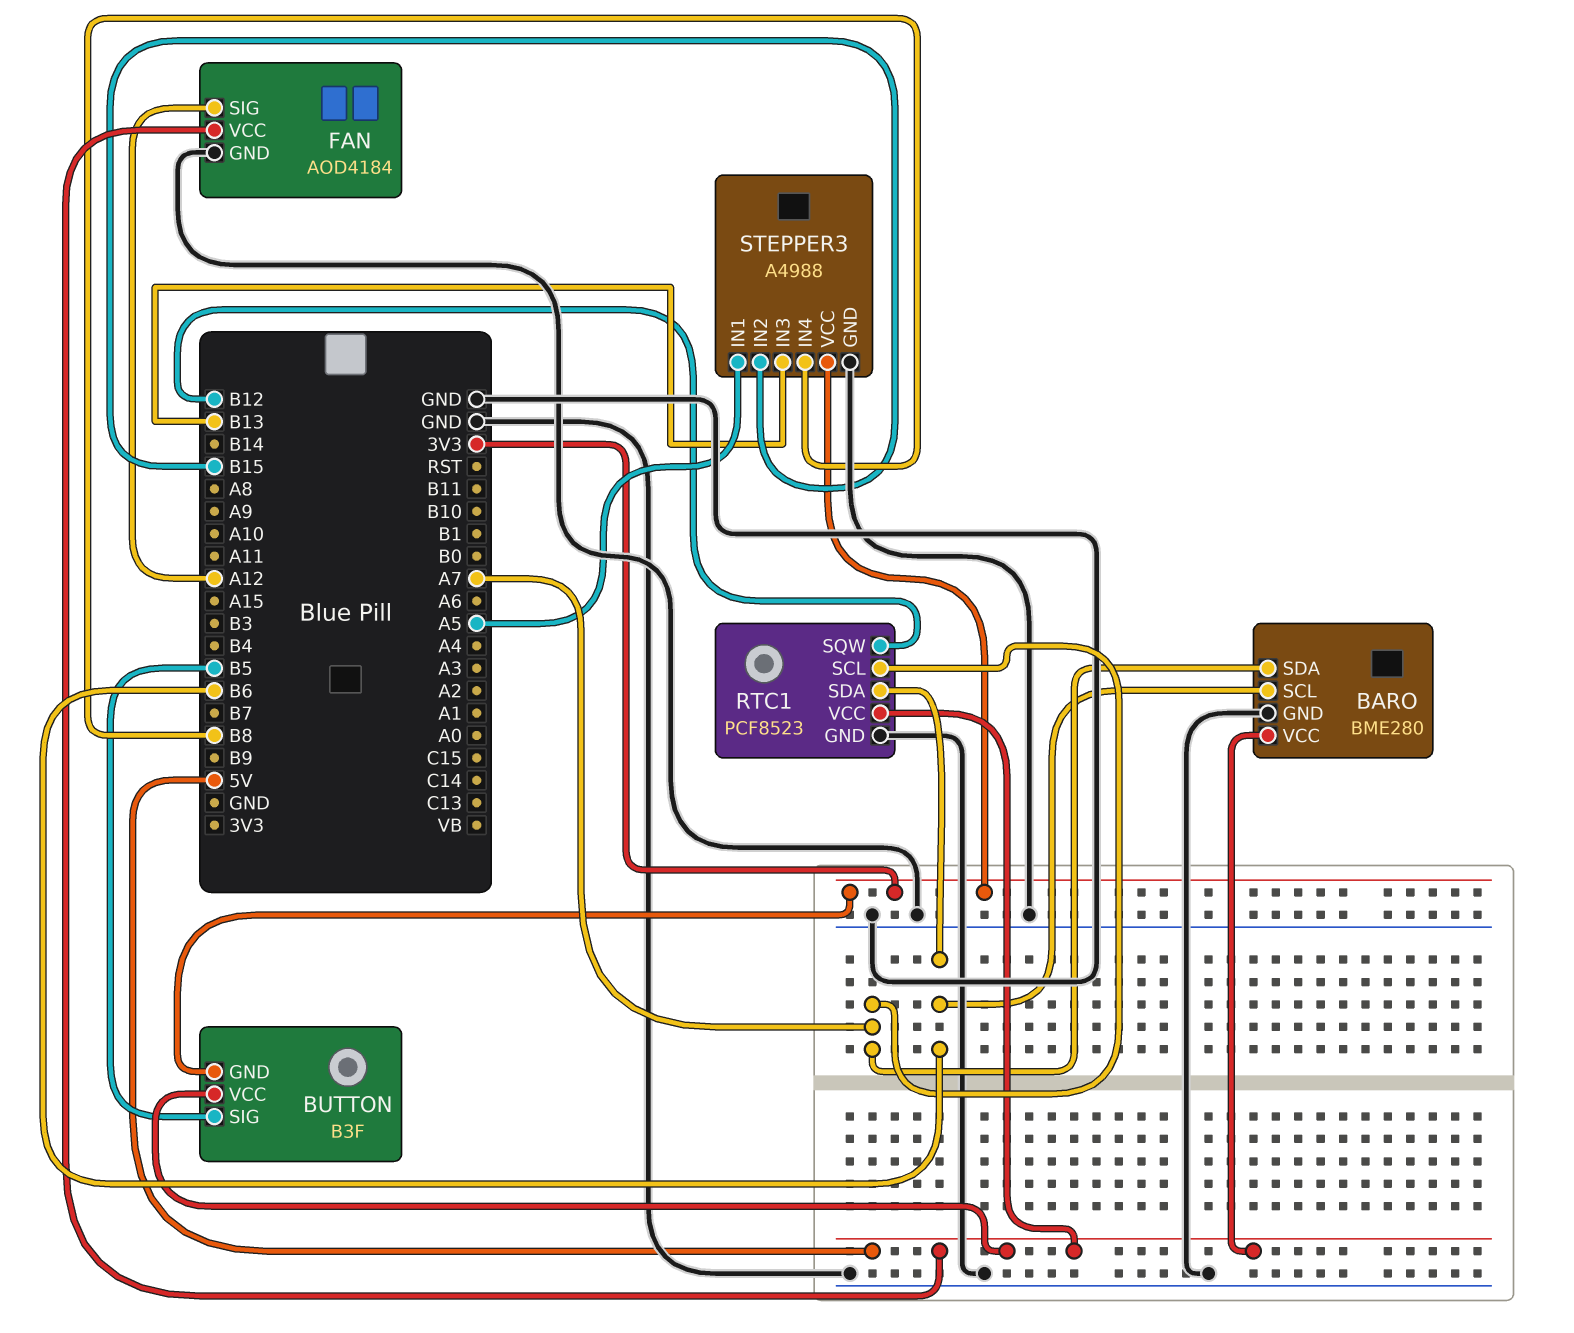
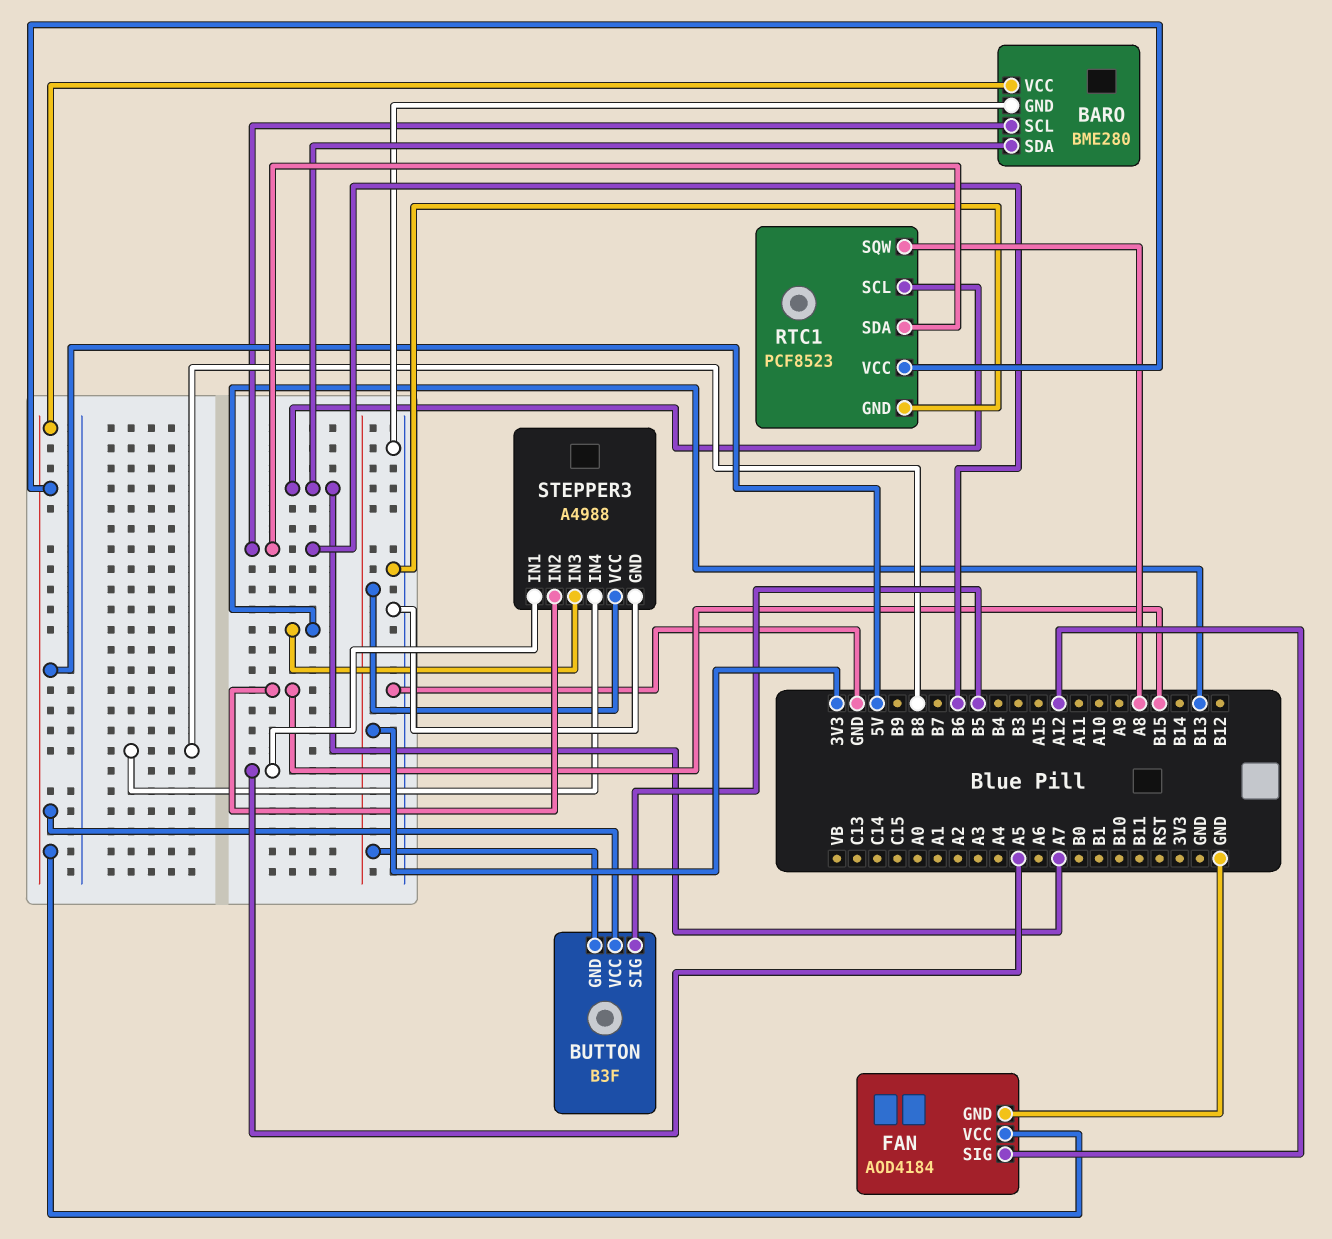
RTC1 pin SQW: B12 -> A8

